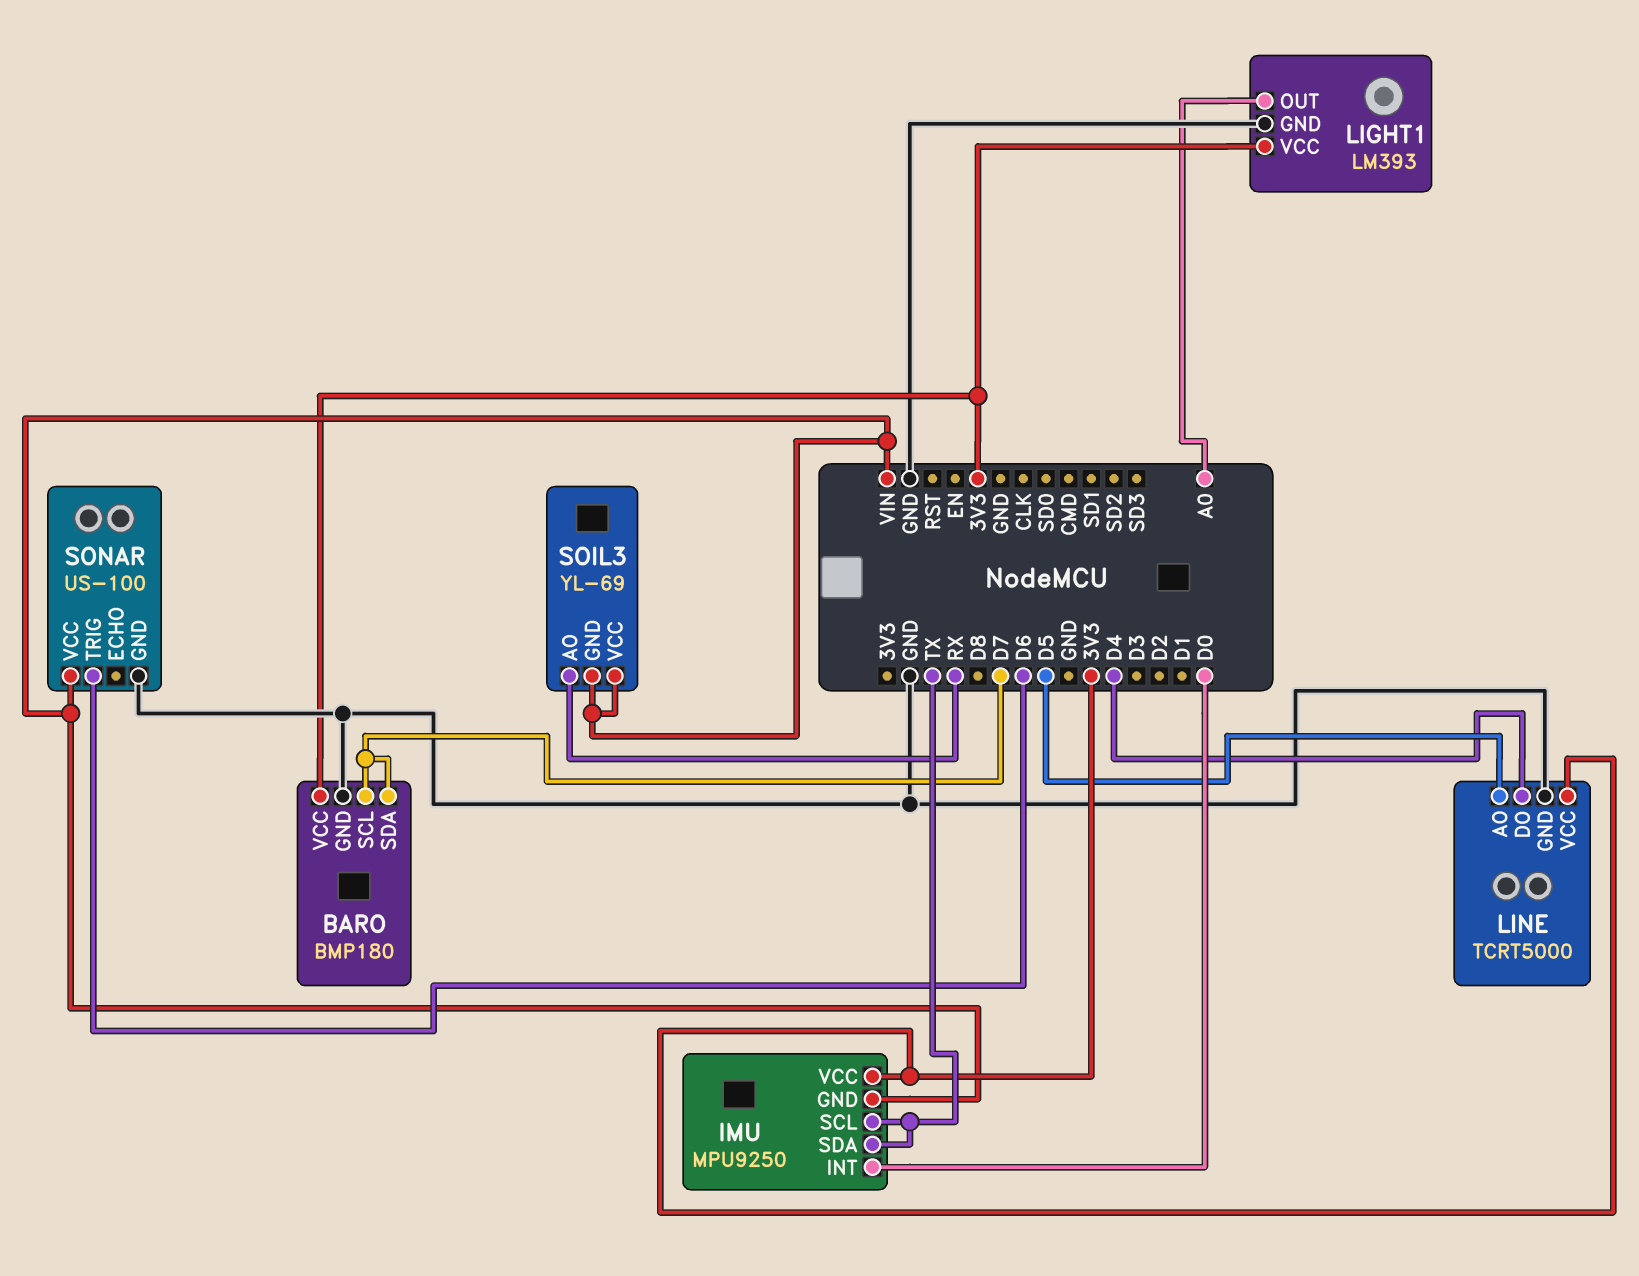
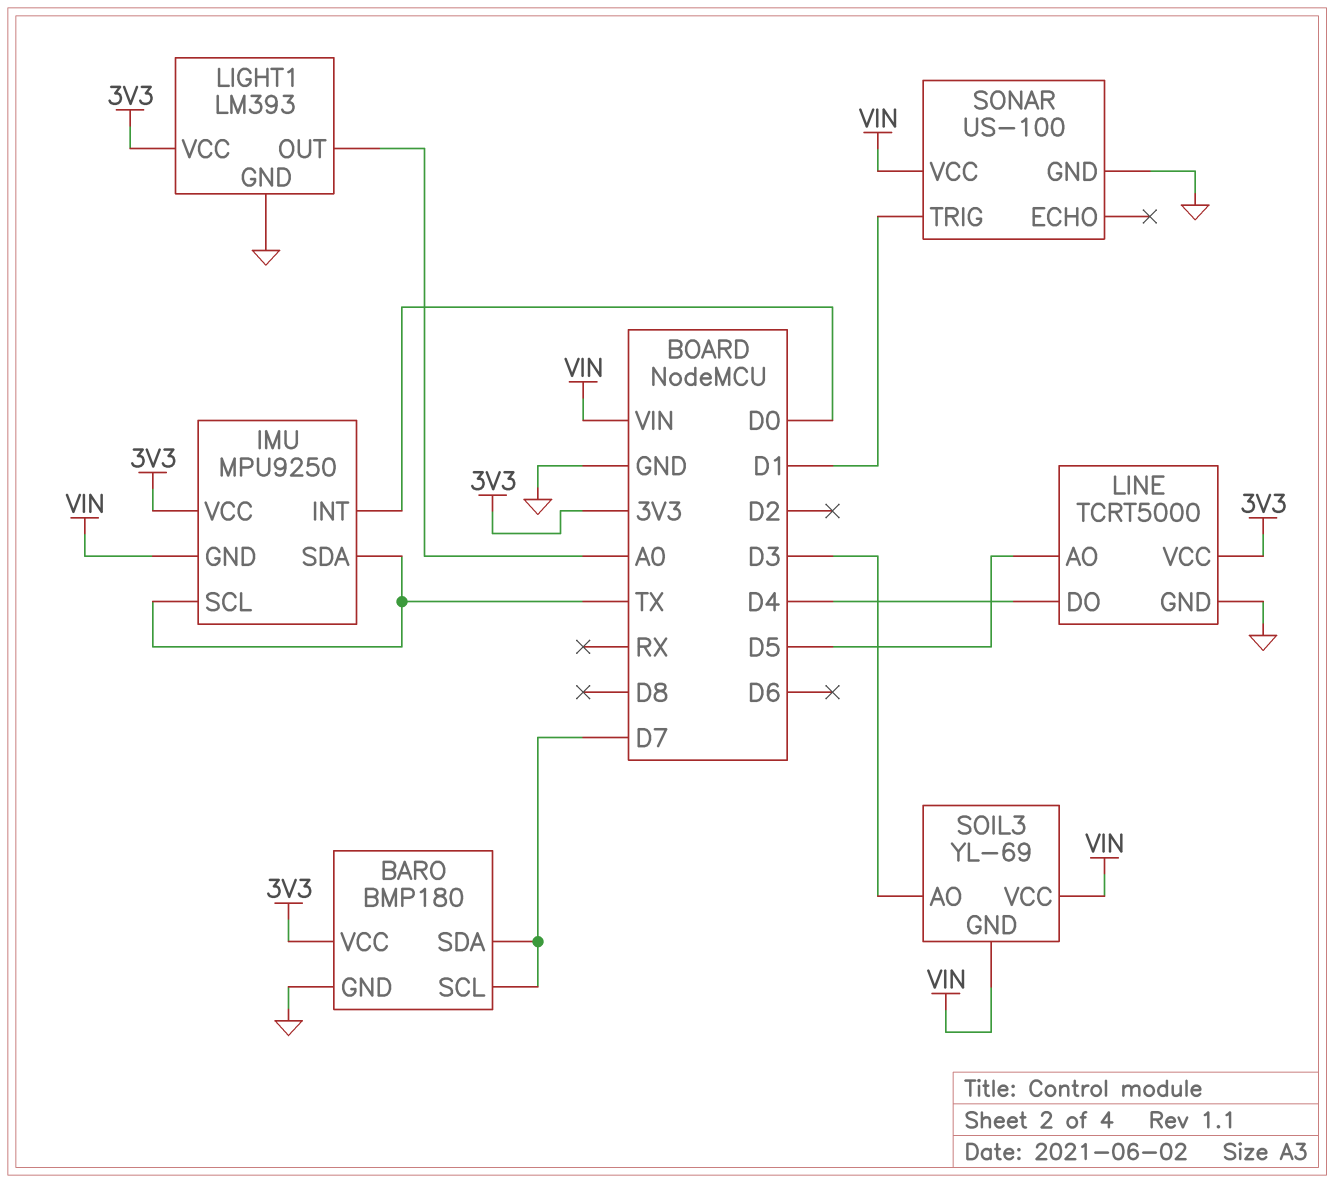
SOIL3 pin AO: RX -> D3
SONAR pin TRIG: D6 -> D1

